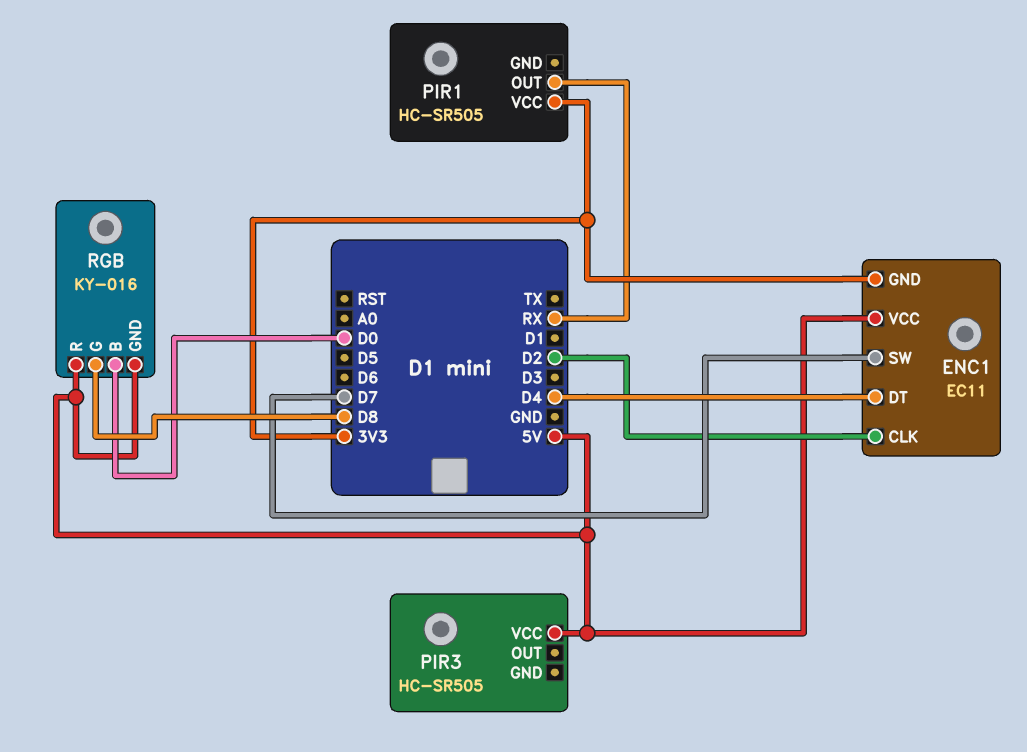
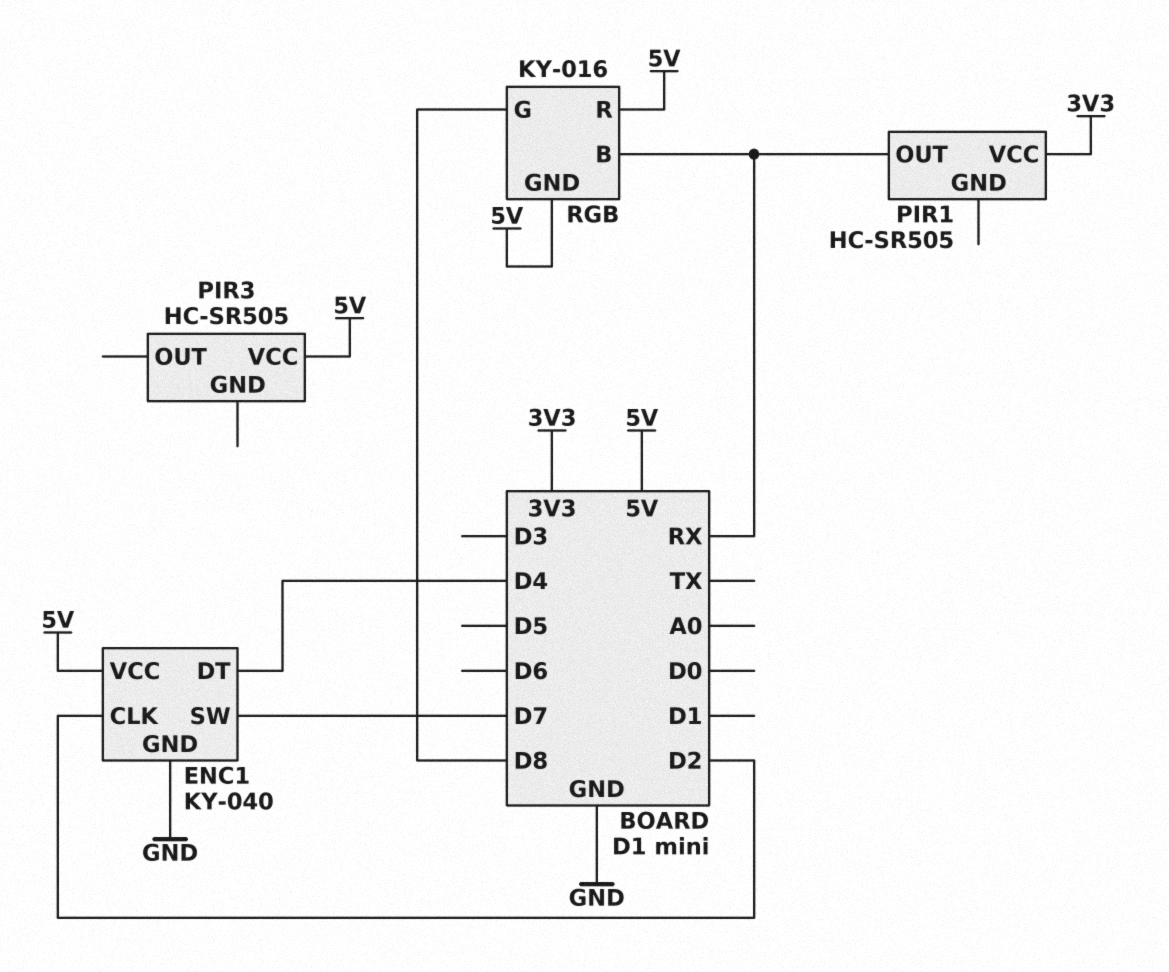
ENC1: EC11 -> KY-040
ENC1 pin GND: 3V3 -> GND
RGB pin B: D0 -> RX

